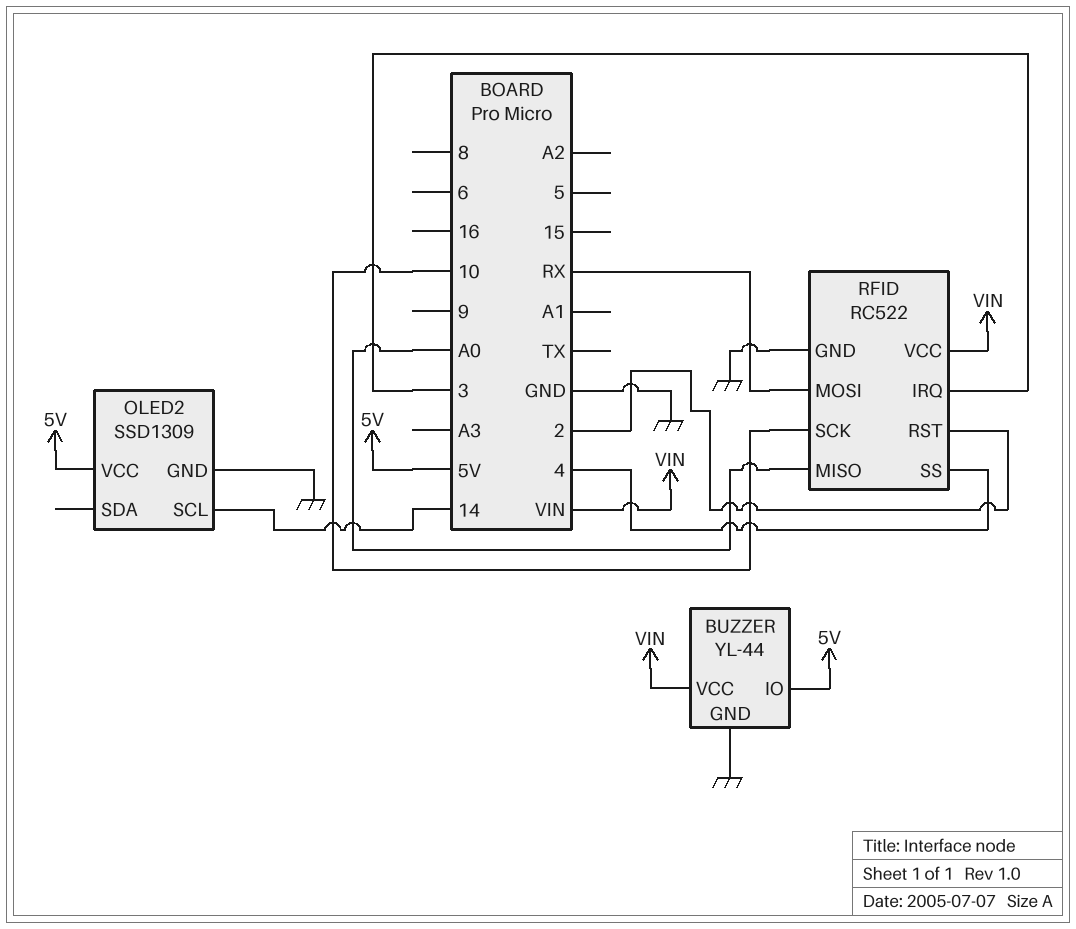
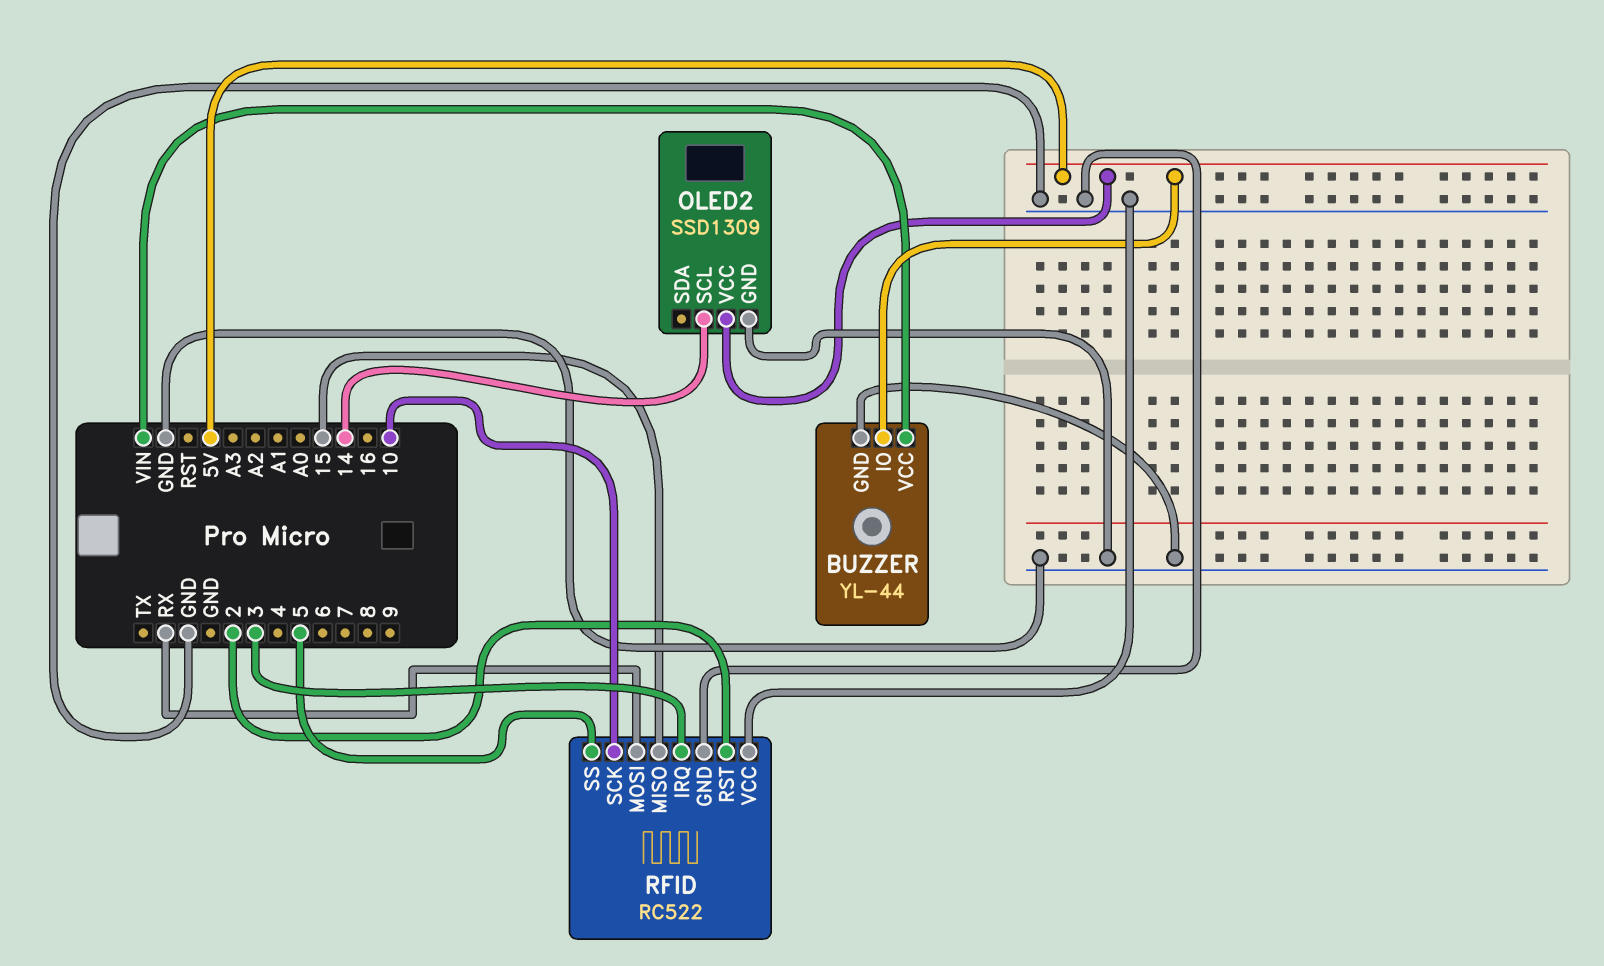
RFID pin MISO: A0 -> 15
RFID pin SS: 4 -> 5
RFID pin VCC: VIN -> GND

